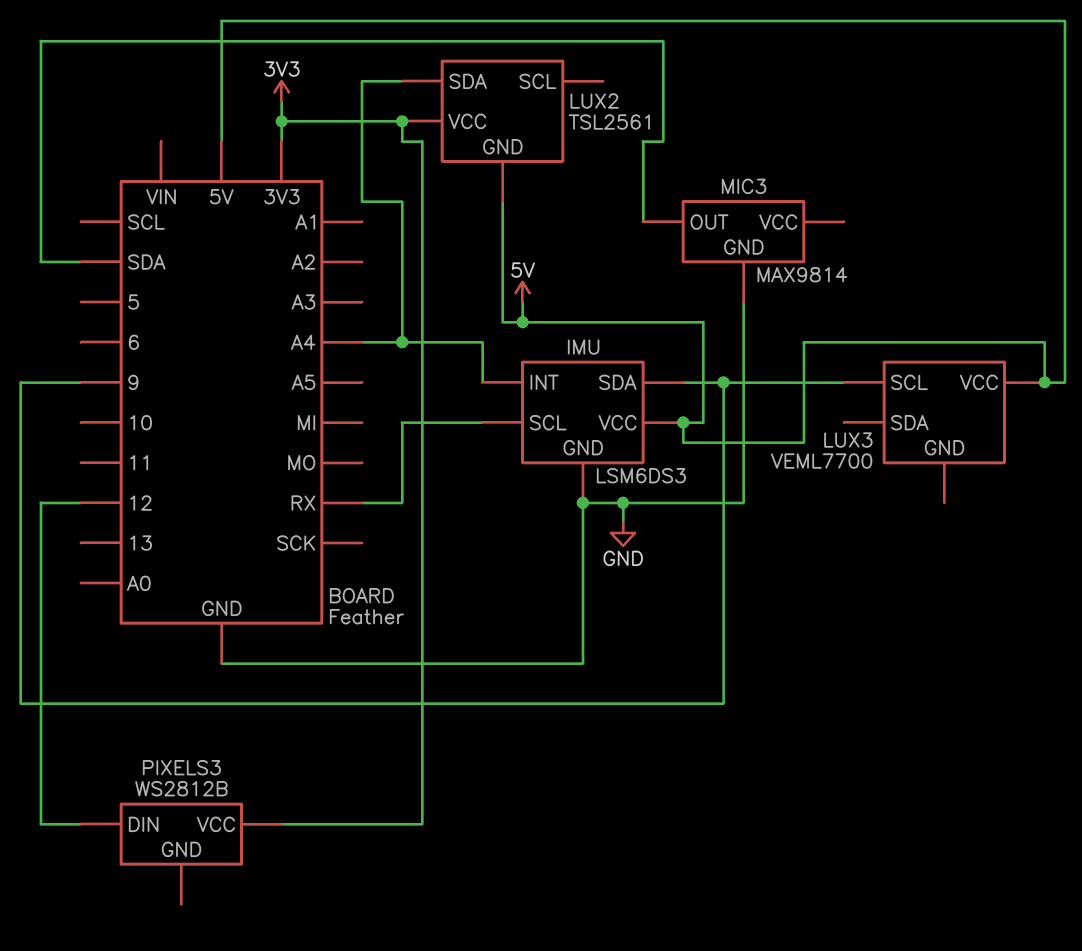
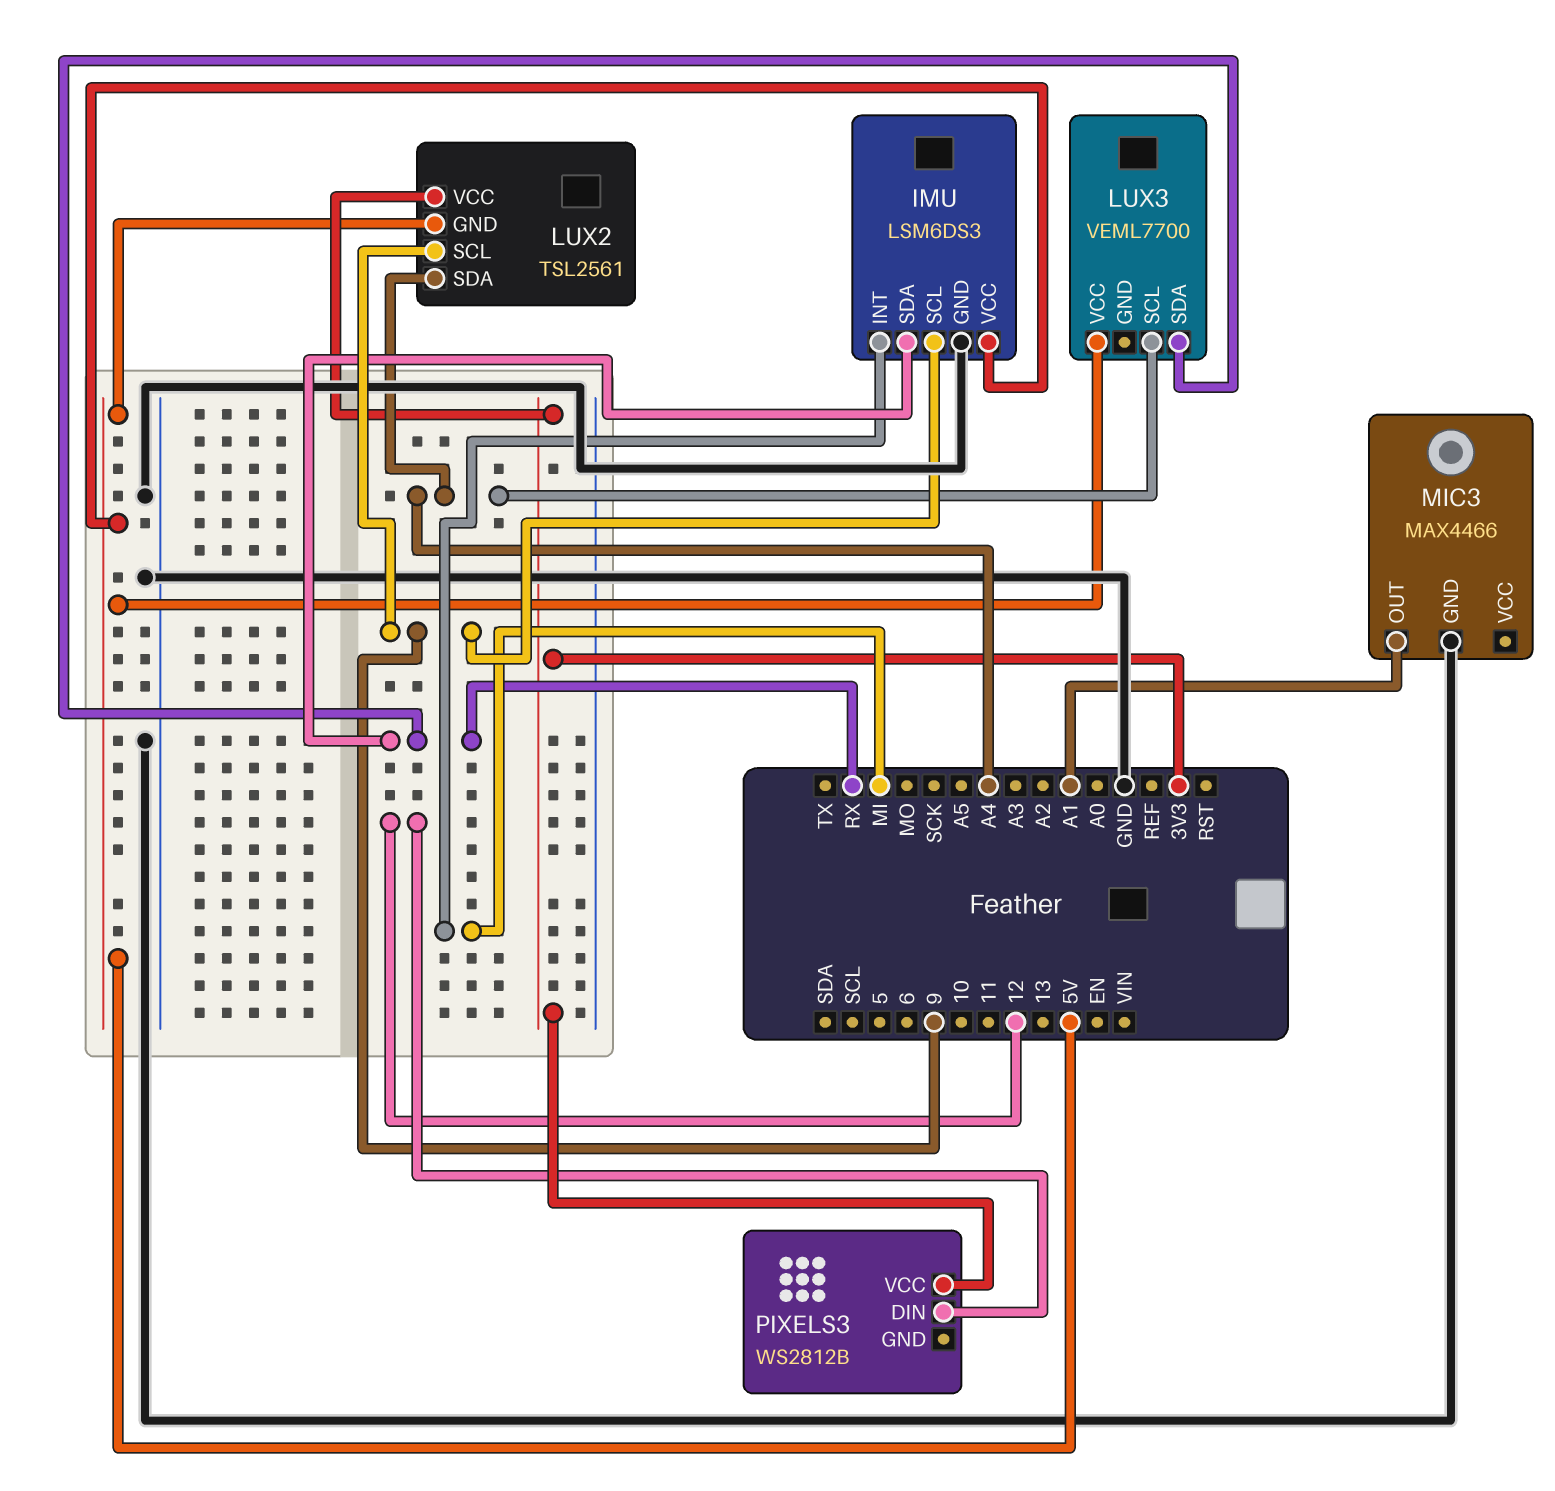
IMU pin INT: A4 -> MI
IMU pin SCL: RX -> 9
IMU pin SDA: 9 -> RX
LUX2 pin SCL: none -> 9
LUX3 pin SCL: 9 -> A4
LUX3 pin SDA: none -> RX
MIC3: MAX9814 -> MAX4466
MIC3 pin OUT: SDA -> A1

